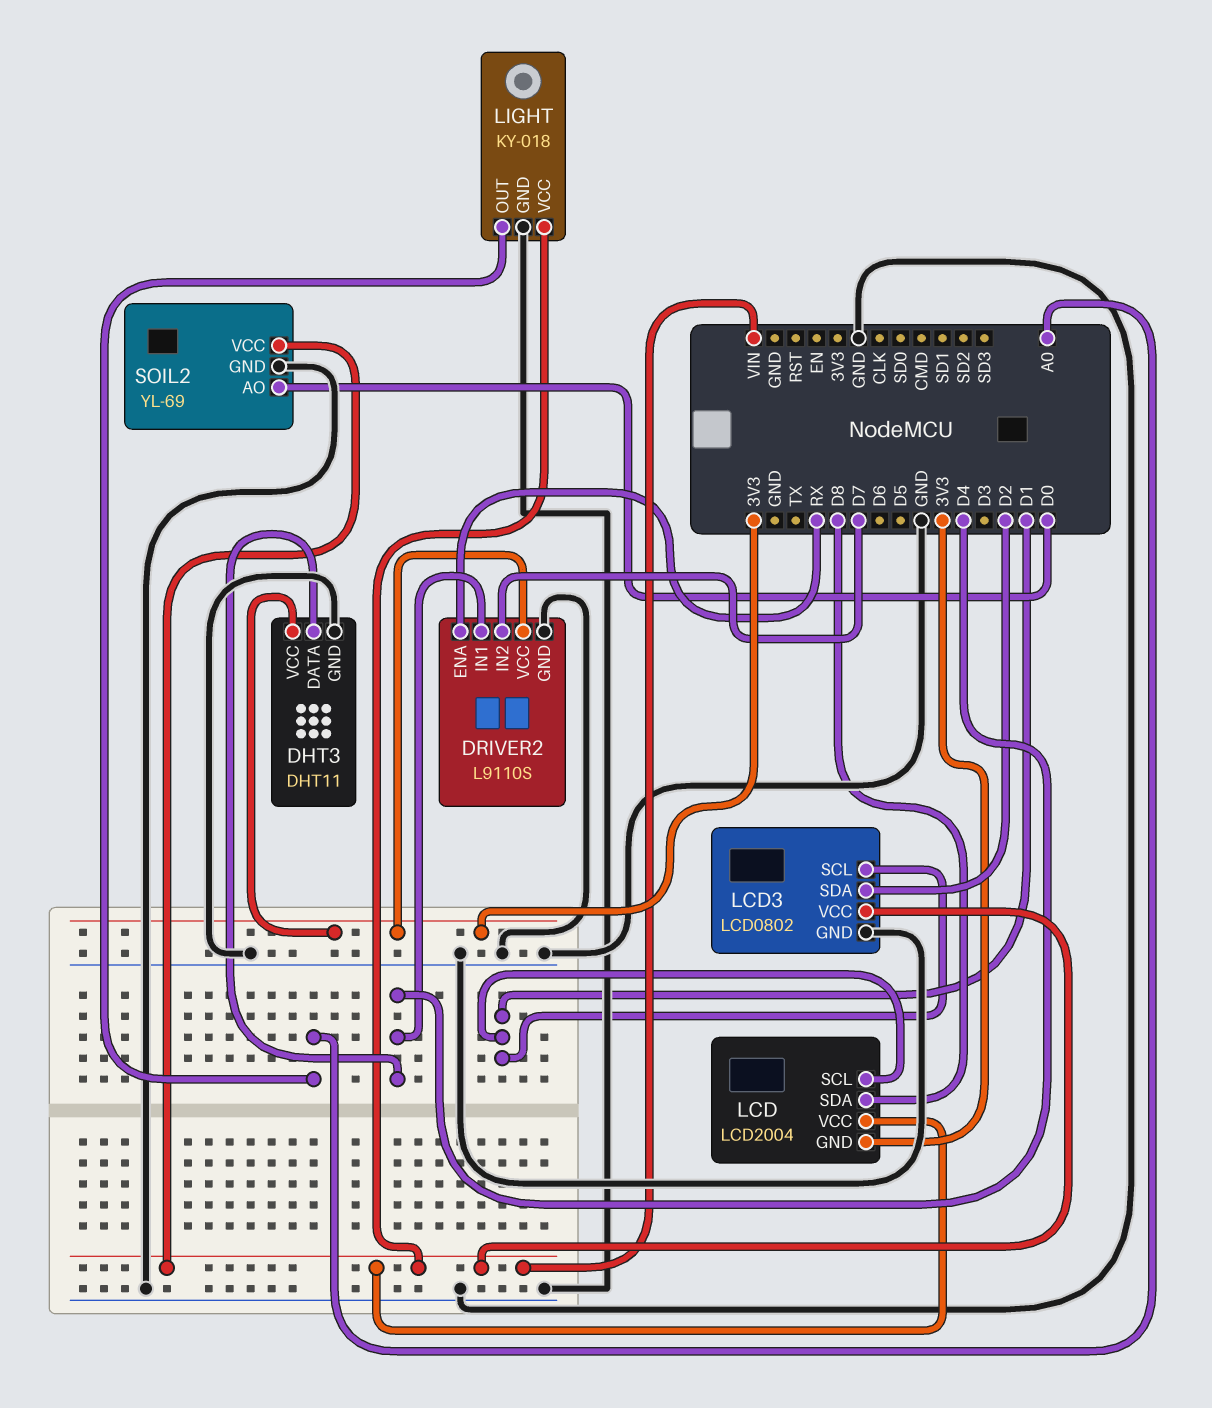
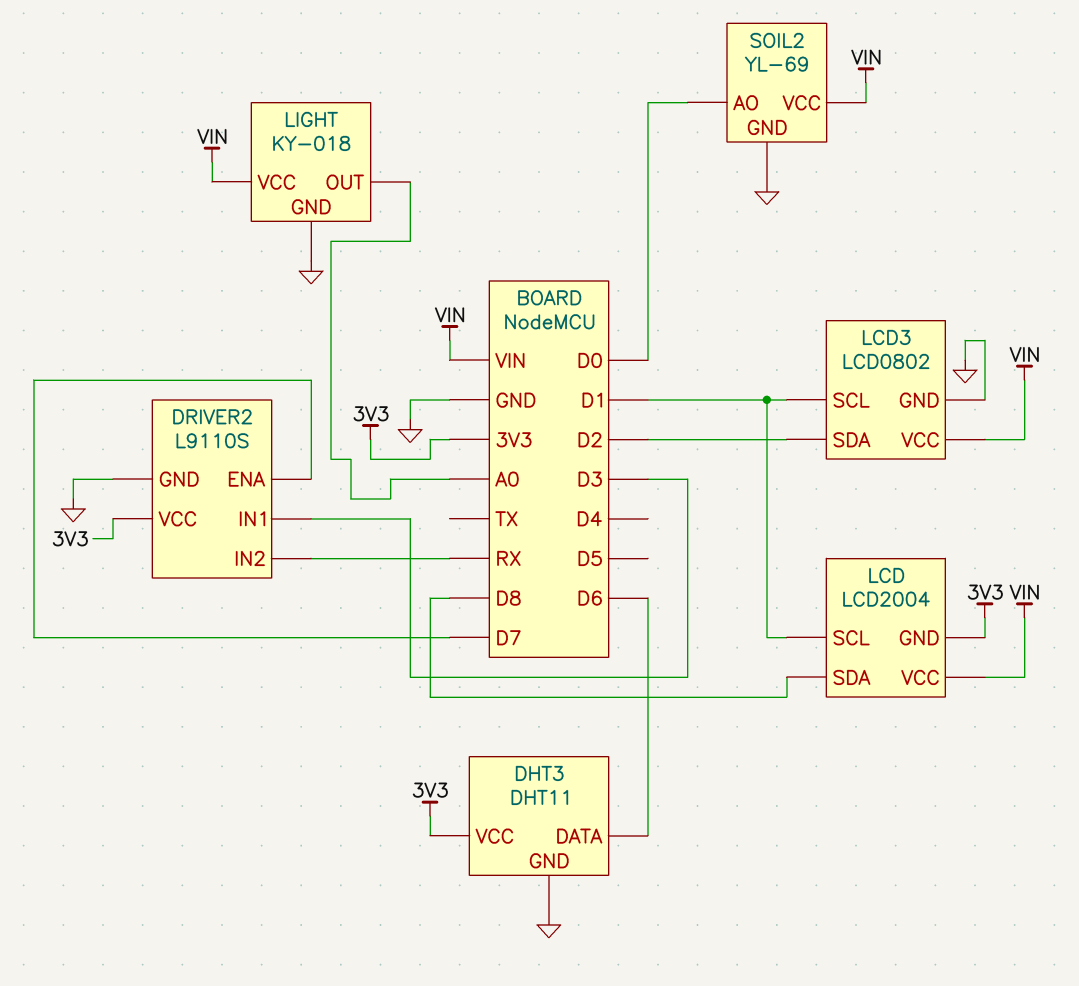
DHT3 pin DATA: D4 -> D6
DRIVER2 pin ENA: RX -> D7
DRIVER2 pin IN1: D4 -> D3
DRIVER2 pin IN2: D7 -> RX

